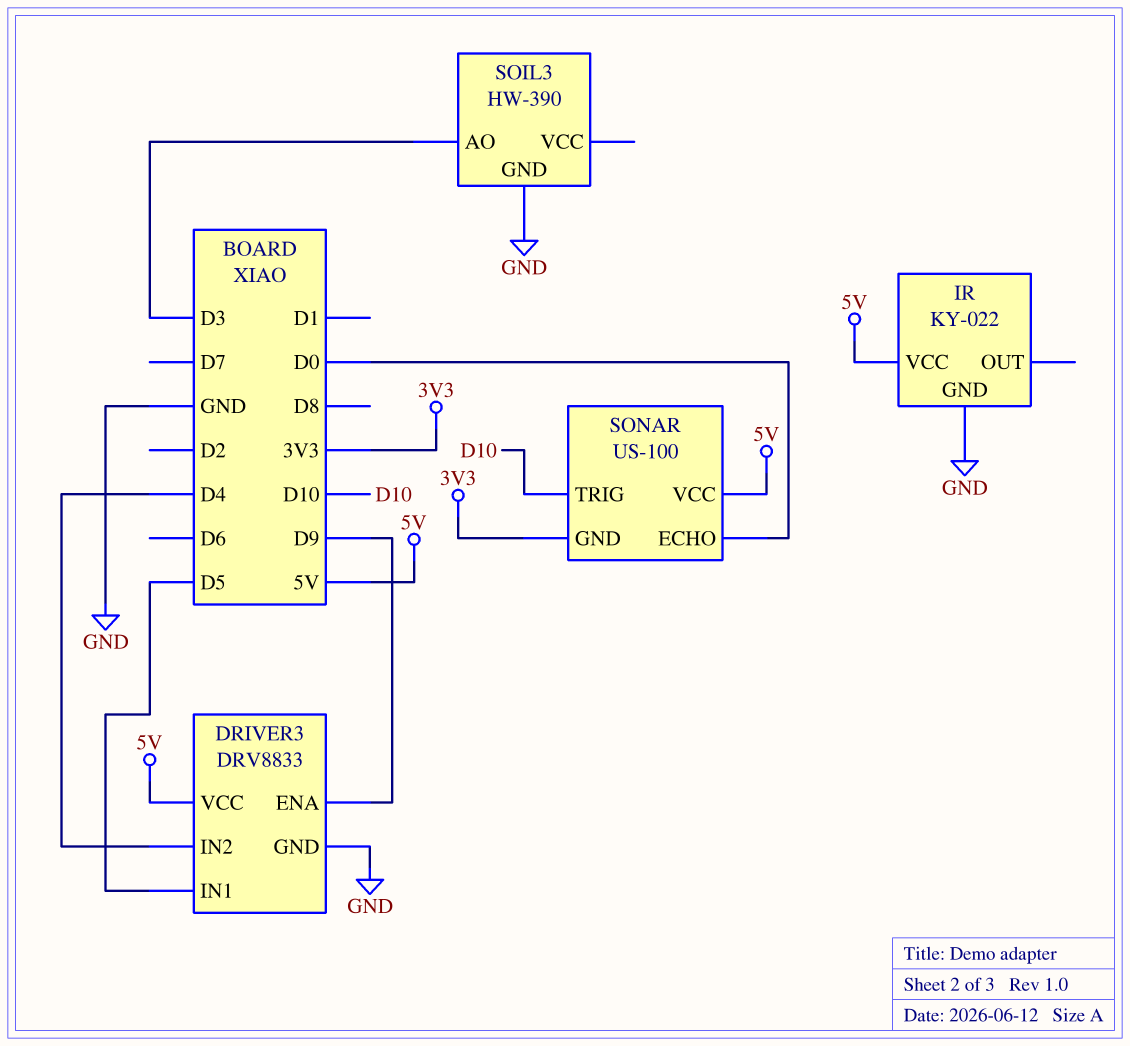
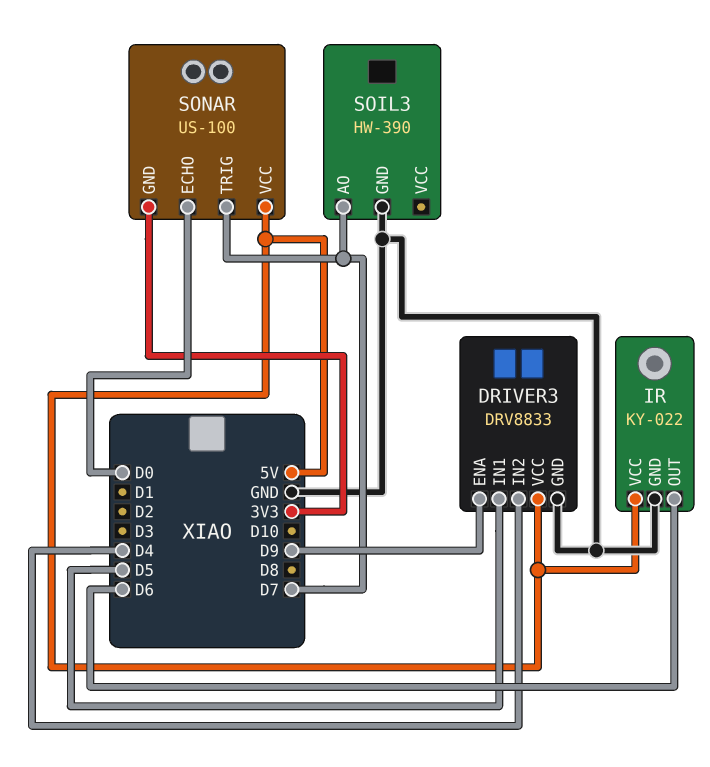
IR pin OUT: none -> D6
SOIL3 pin AO: D3 -> D7
SONAR pin TRIG: D10 -> D7

